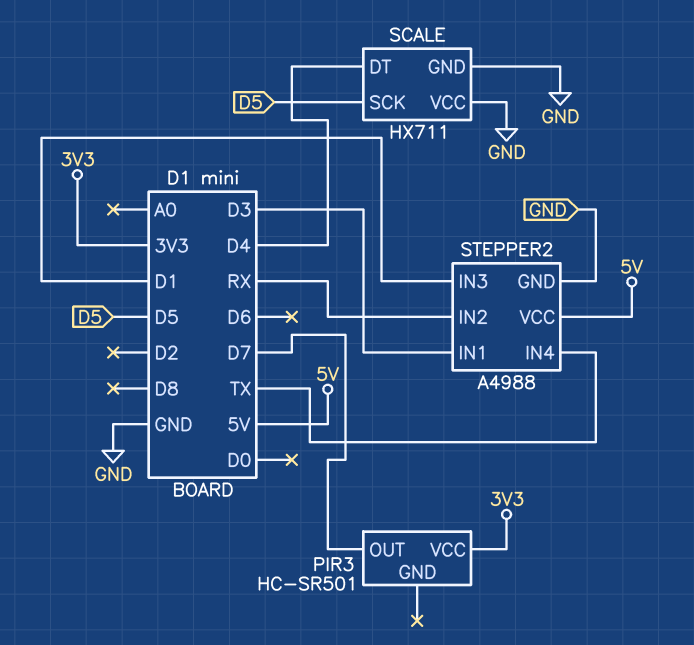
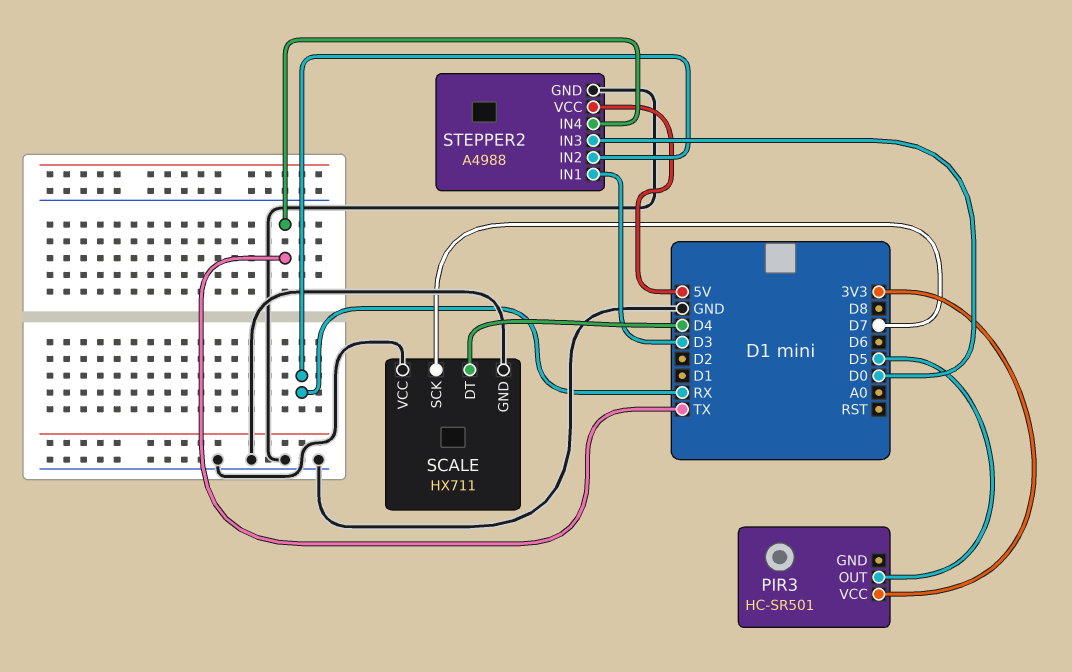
PIR3 pin OUT: D7 -> D5
SCALE pin SCK: D5 -> D7
STEPPER2 pin IN3: D1 -> D0

